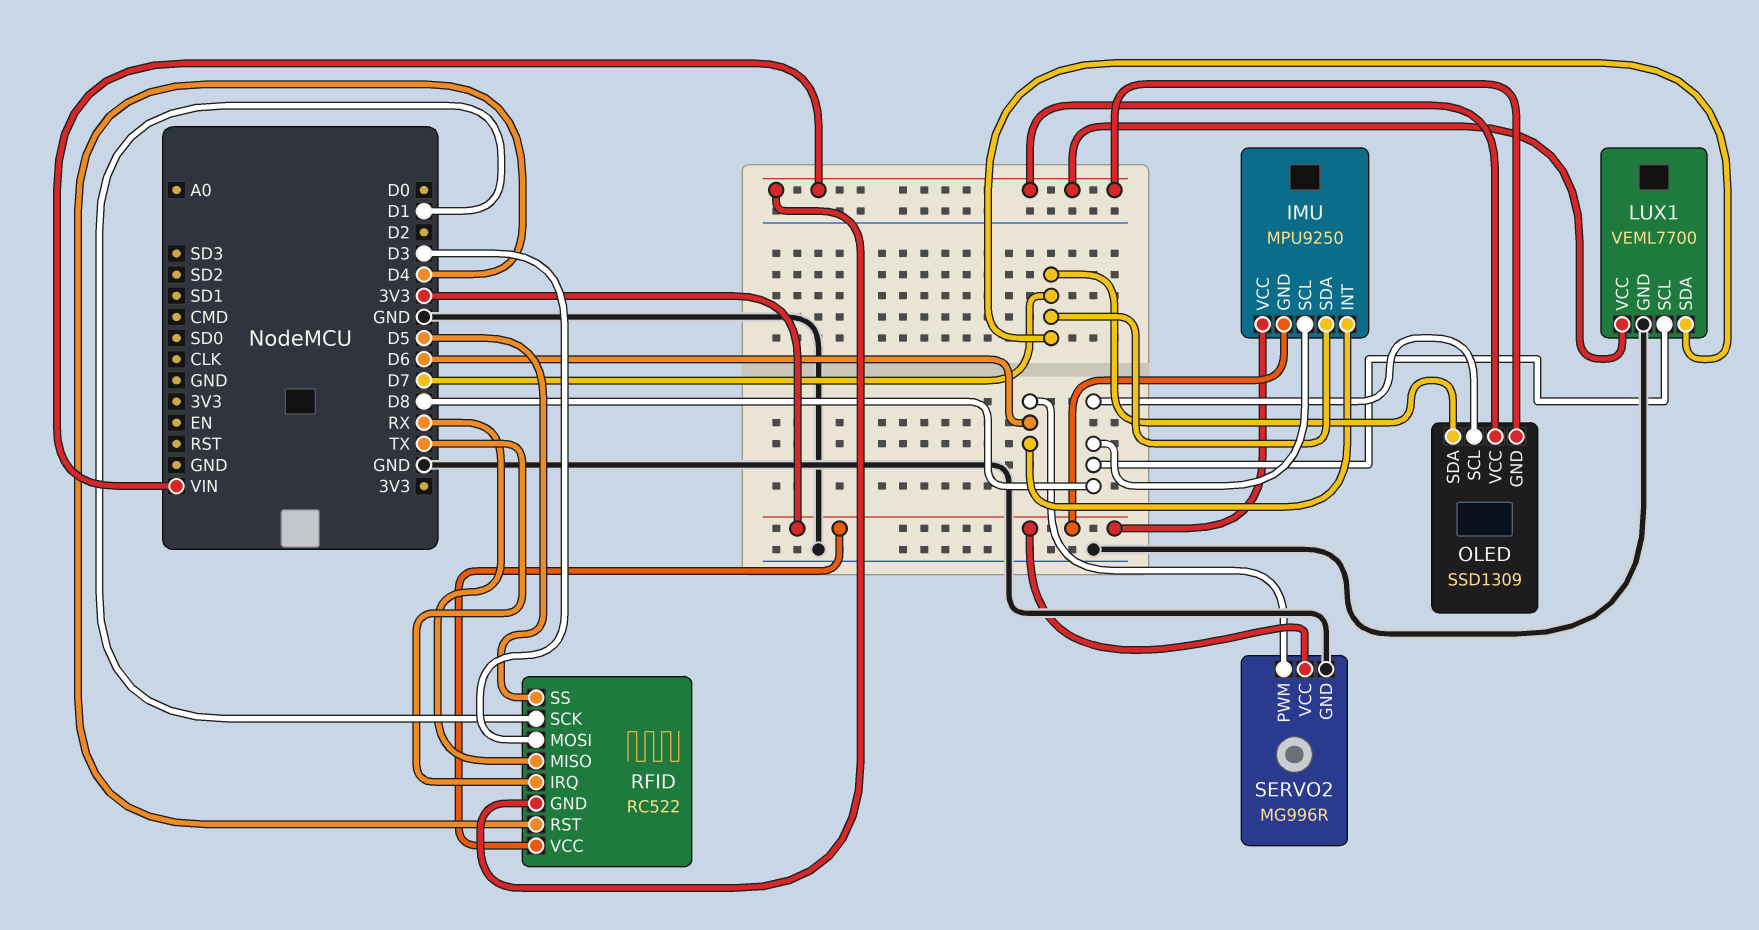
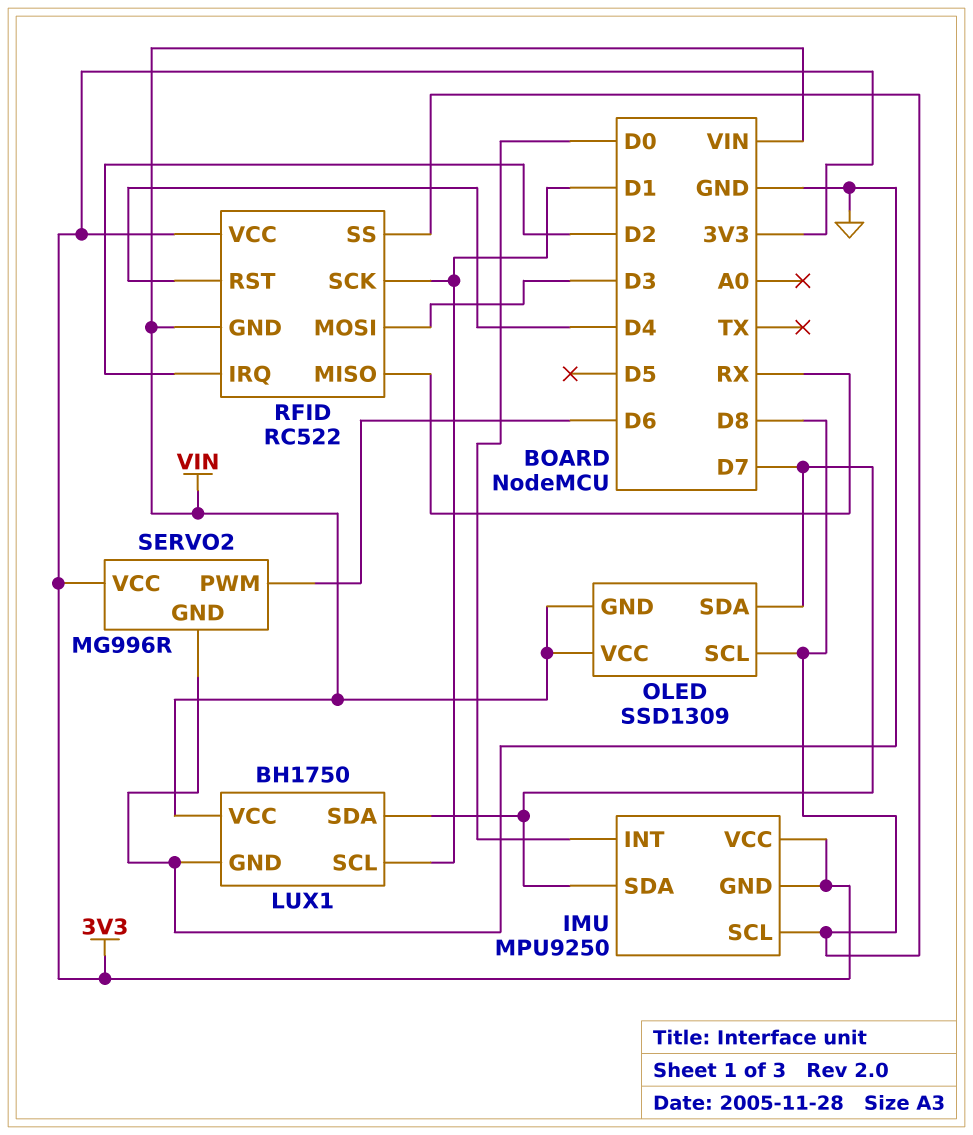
IMU pin INT: D6 -> D0
LUX1: VEML7700 -> BH1750
LUX1 pin SCL: D8 -> D1
RFID pin IRQ: TX -> D2
RFID pin SS: D5 -> D8

